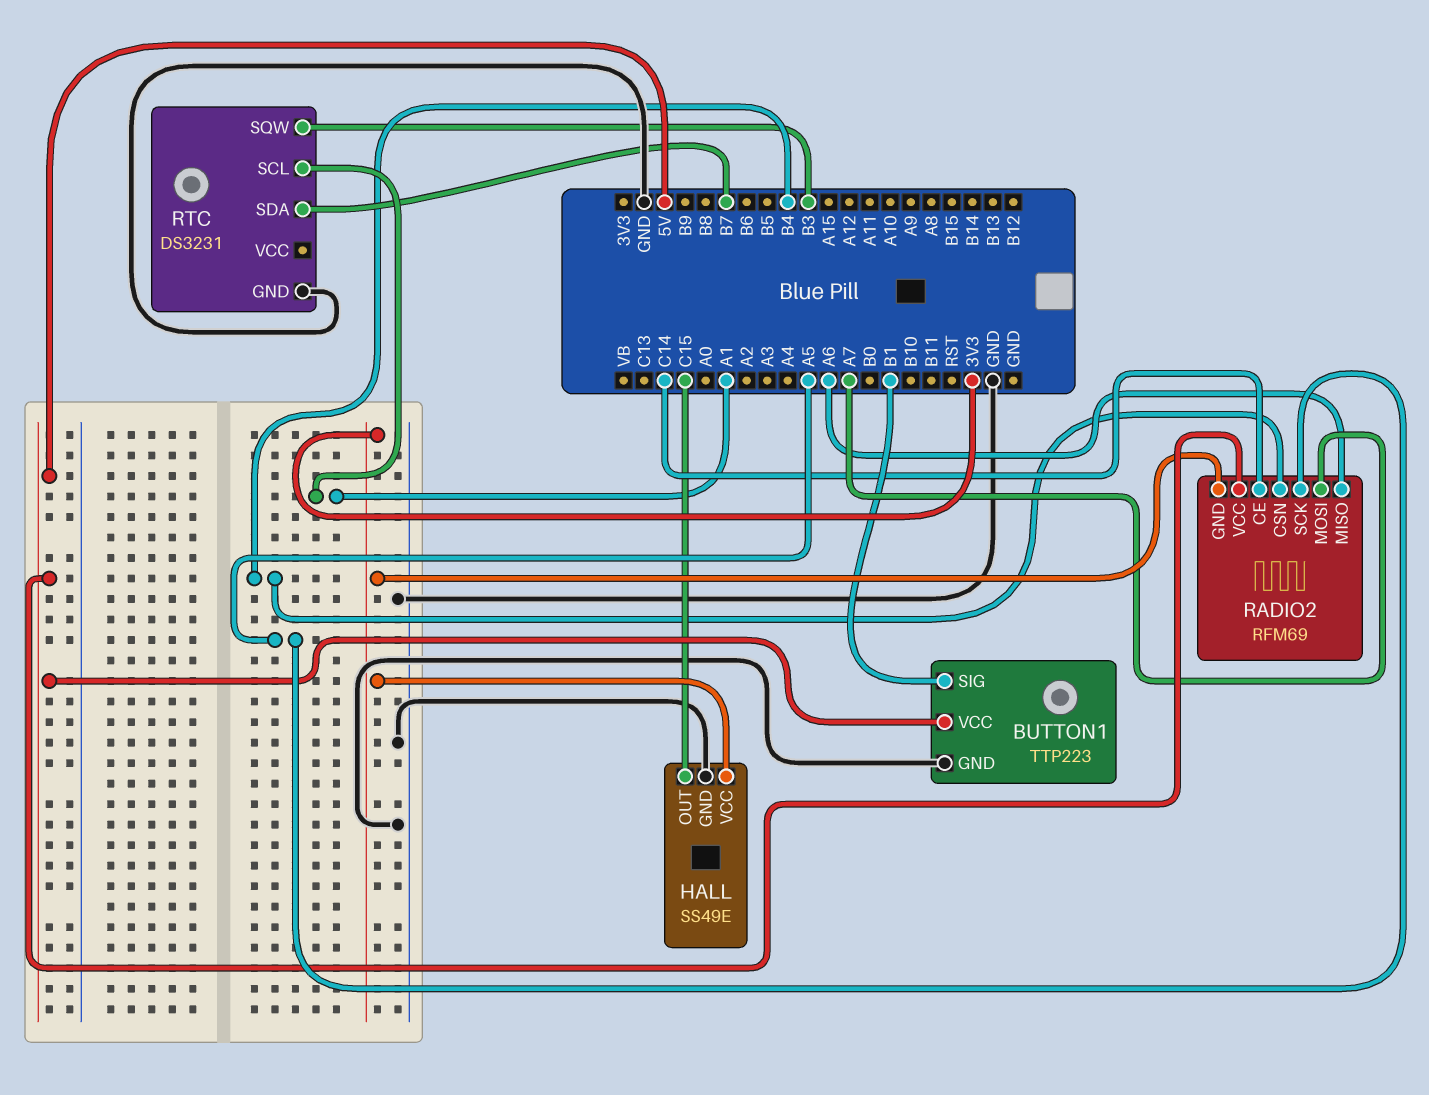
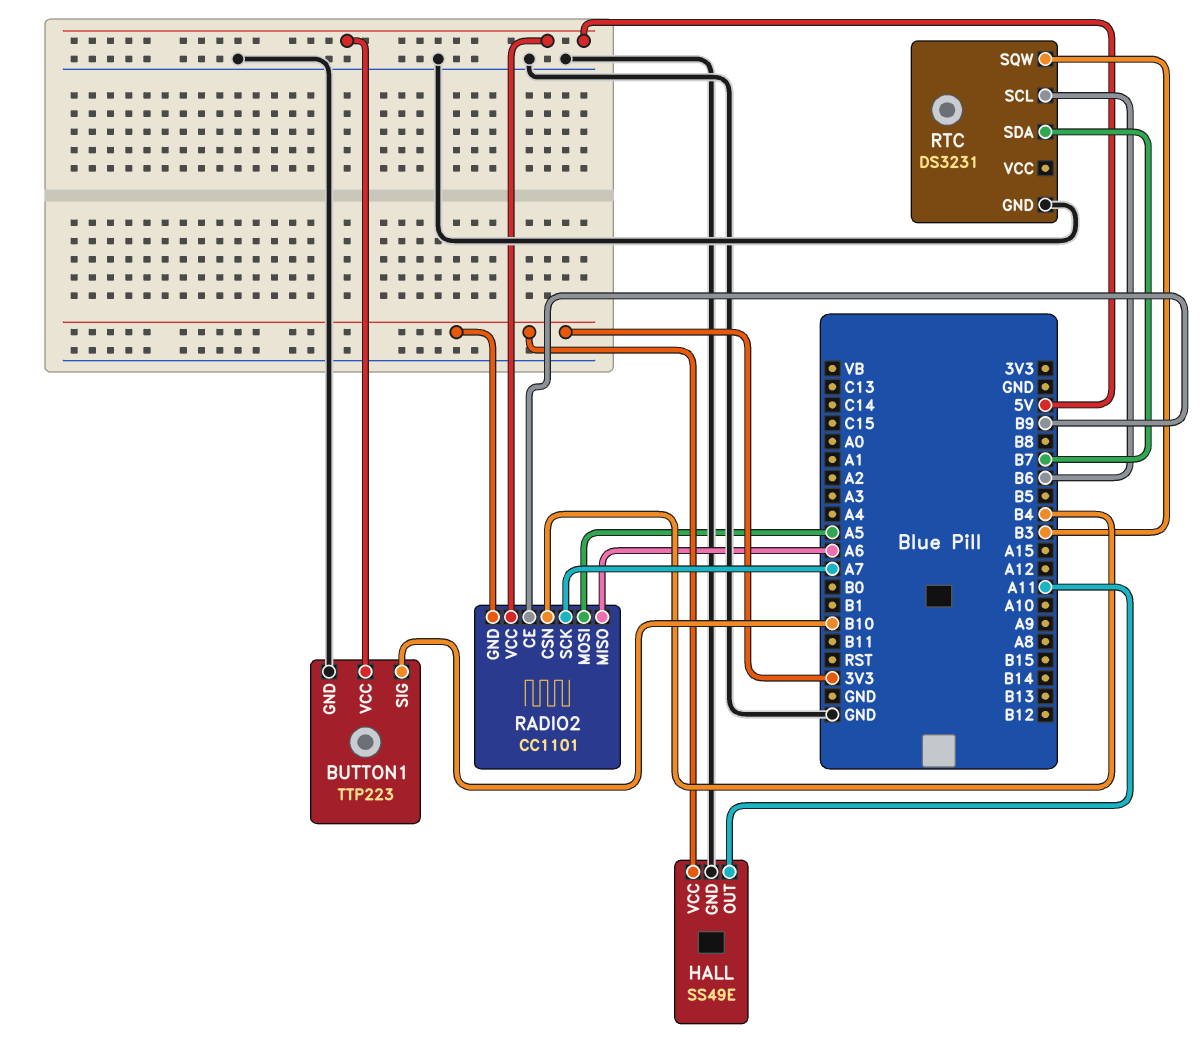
BUTTON1 pin SIG: B1 -> B10
HALL pin OUT: C15 -> A11
RADIO2: RFM69 -> CC1101
RADIO2 pin CE: C14 -> B9
RADIO2 pin MOSI: A7 -> A5
RADIO2 pin SCK: A5 -> A7
RTC pin SCL: A1 -> B6

